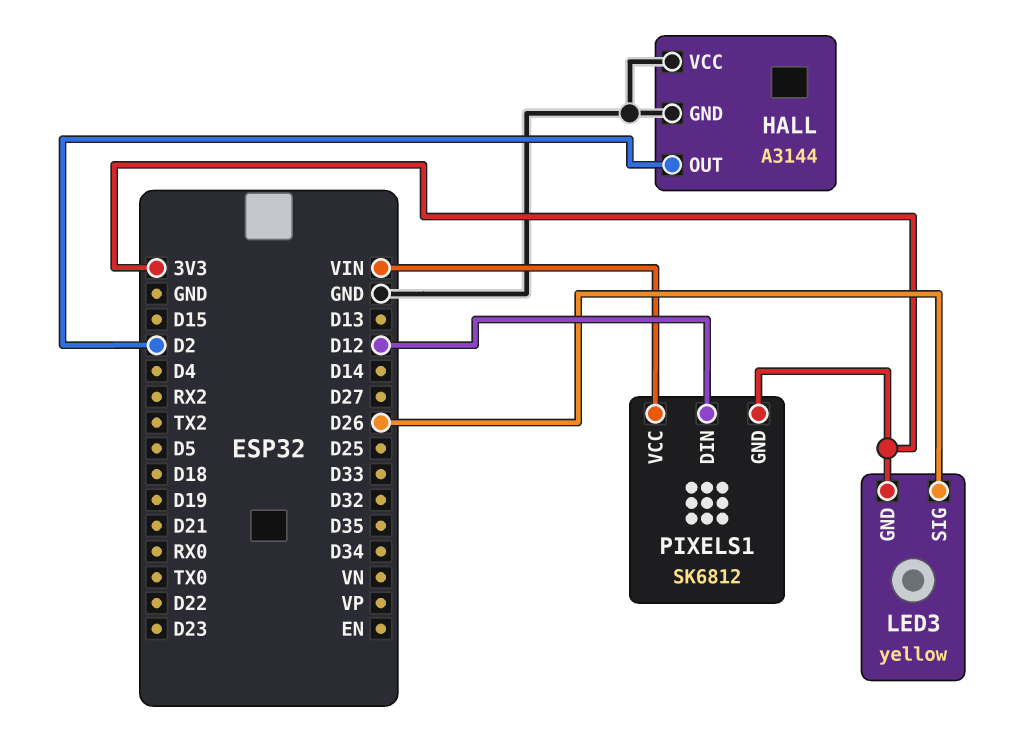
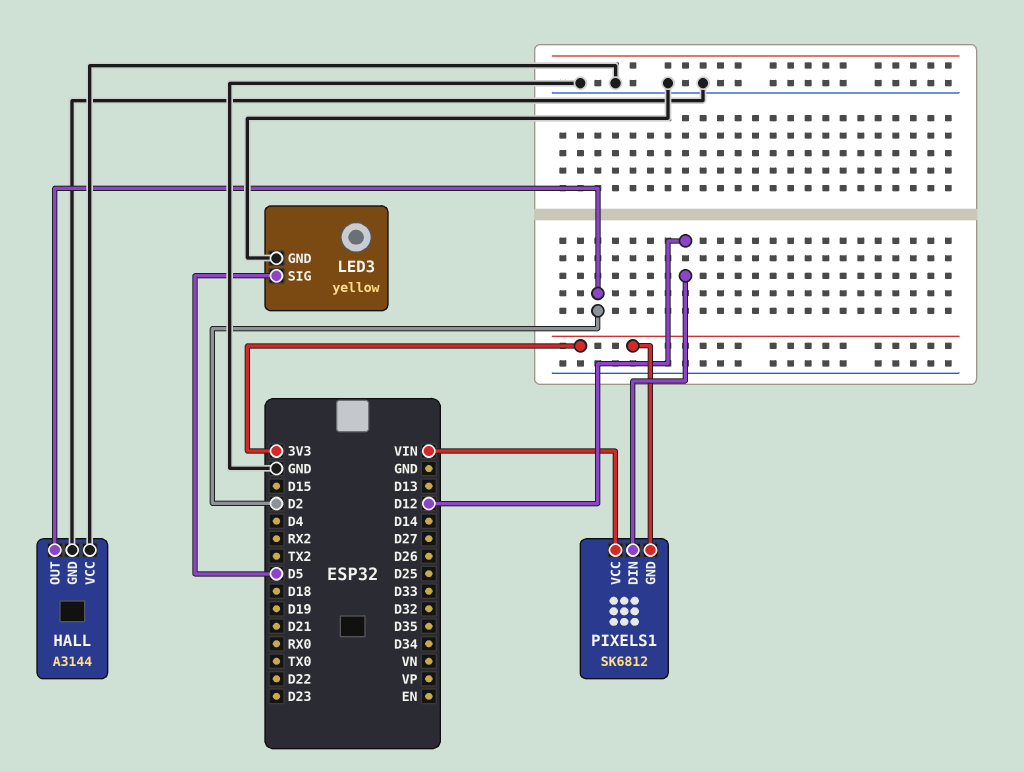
LED3 pin GND: 3V3 -> GND
LED3 pin SIG: D26 -> D5

